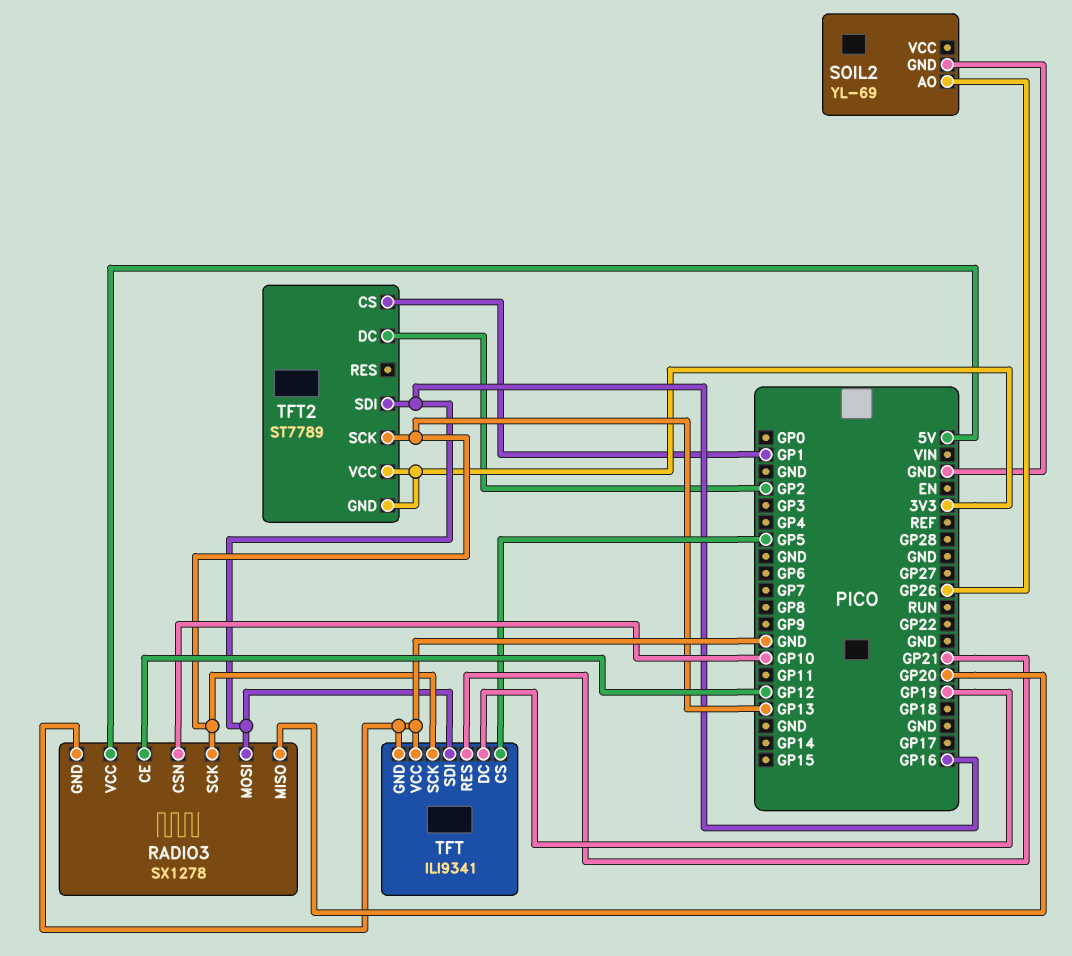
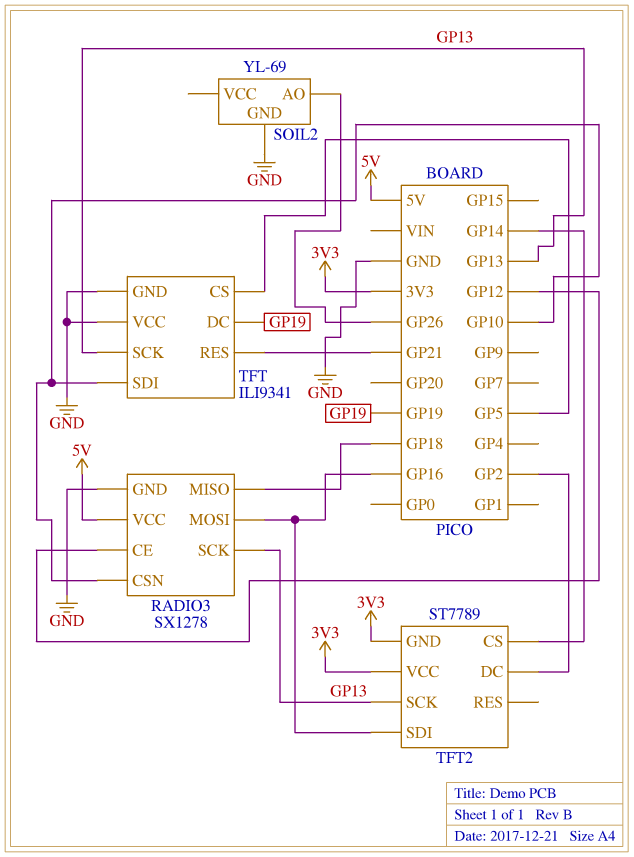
RADIO3 pin MISO: GP20 -> GP18
TFT pin SDI: GP16 -> GP10
TFT2 pin CS: GP1 -> GP14

